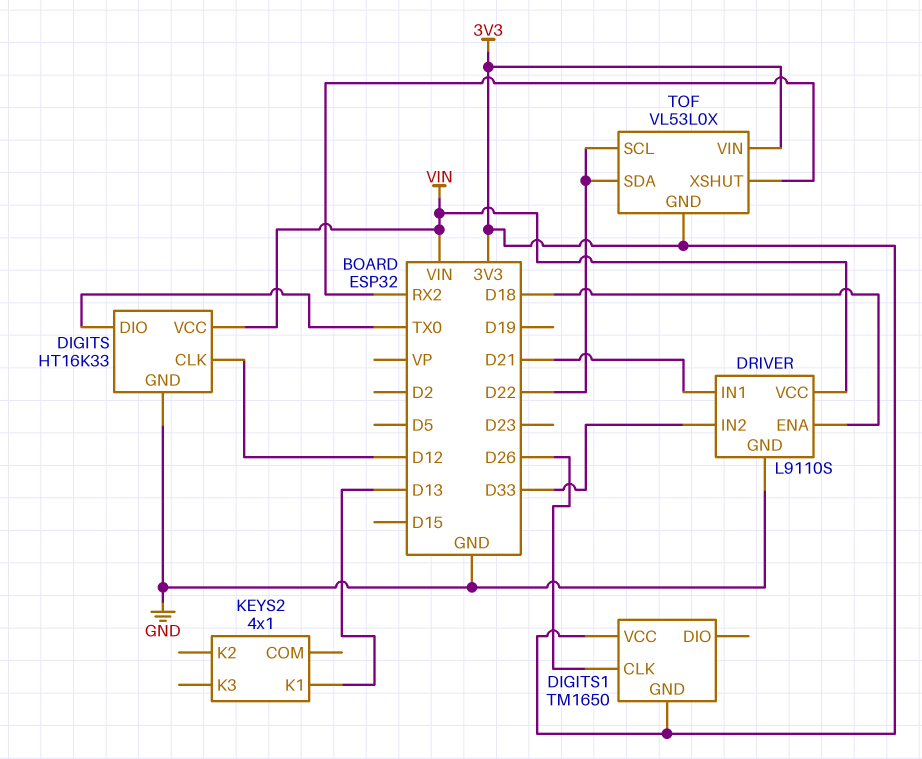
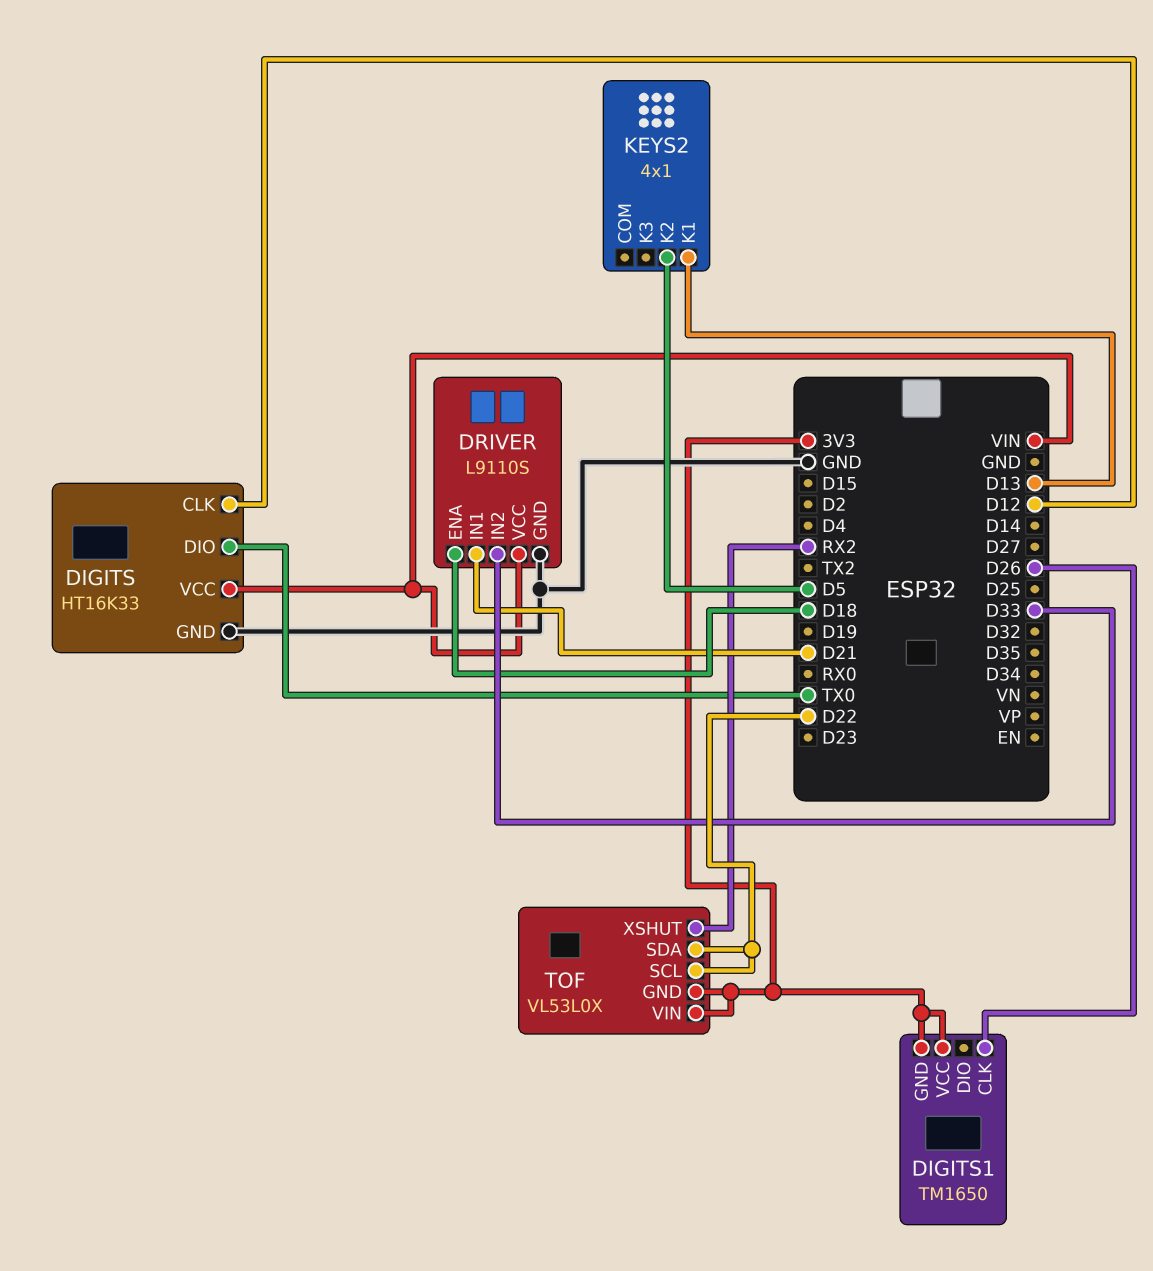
KEYS2 pin K2: none -> D5

